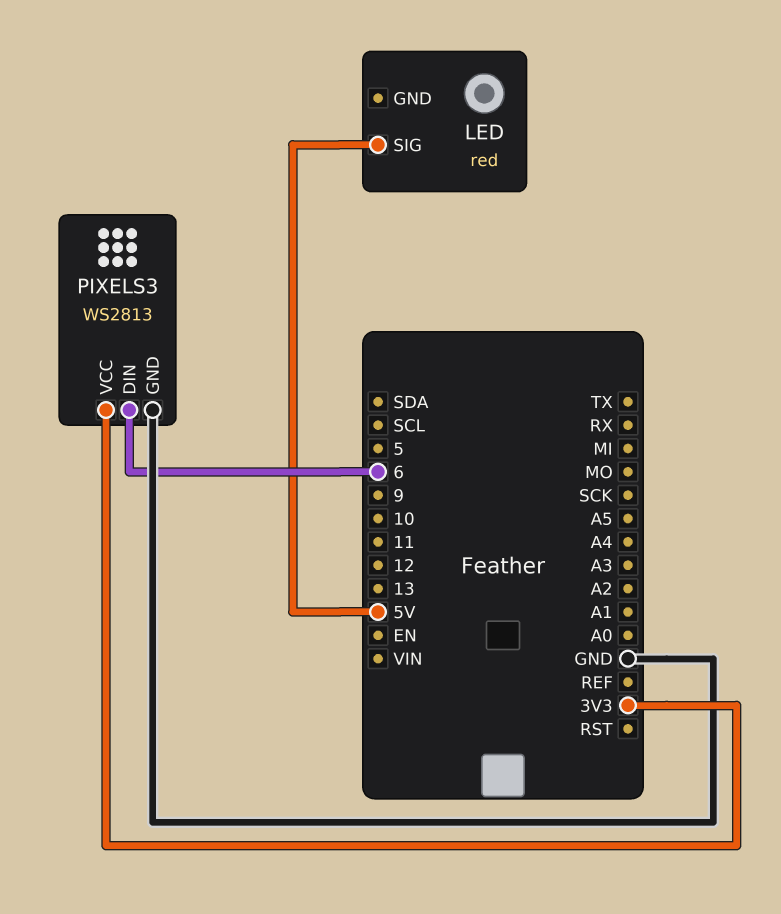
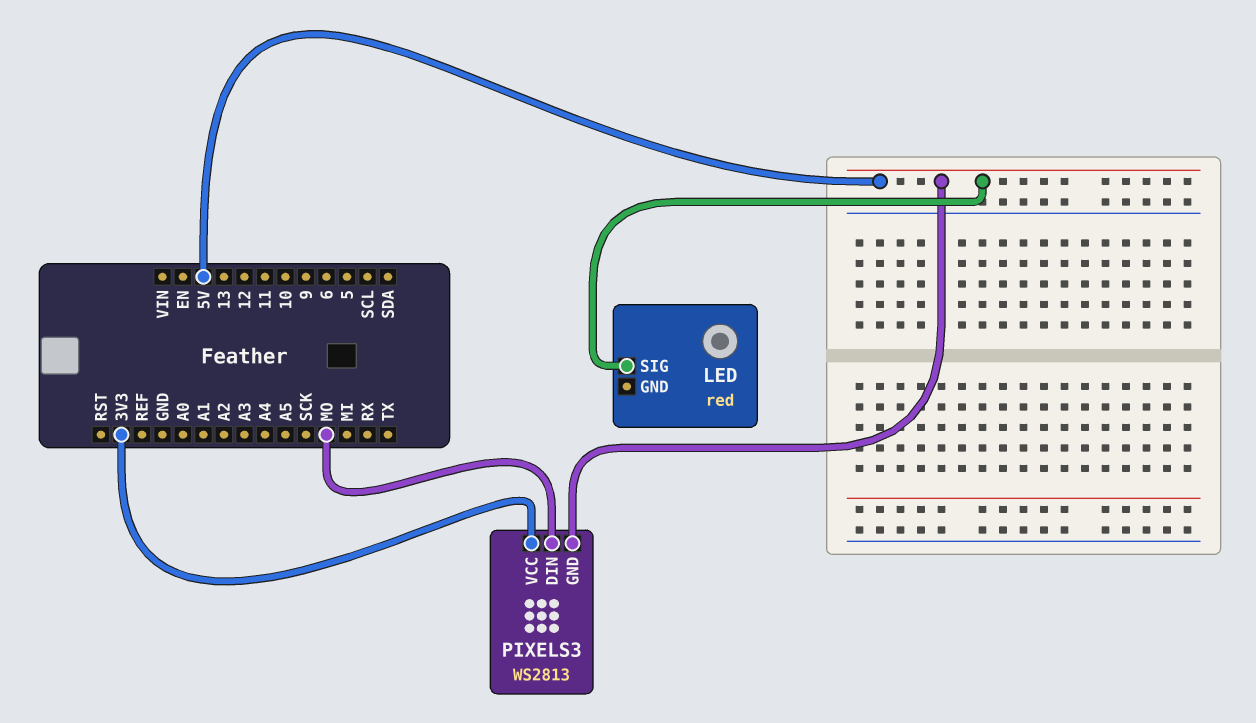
PIXELS3 pin DIN: 6 -> MO
PIXELS3 pin GND: GND -> 5V

